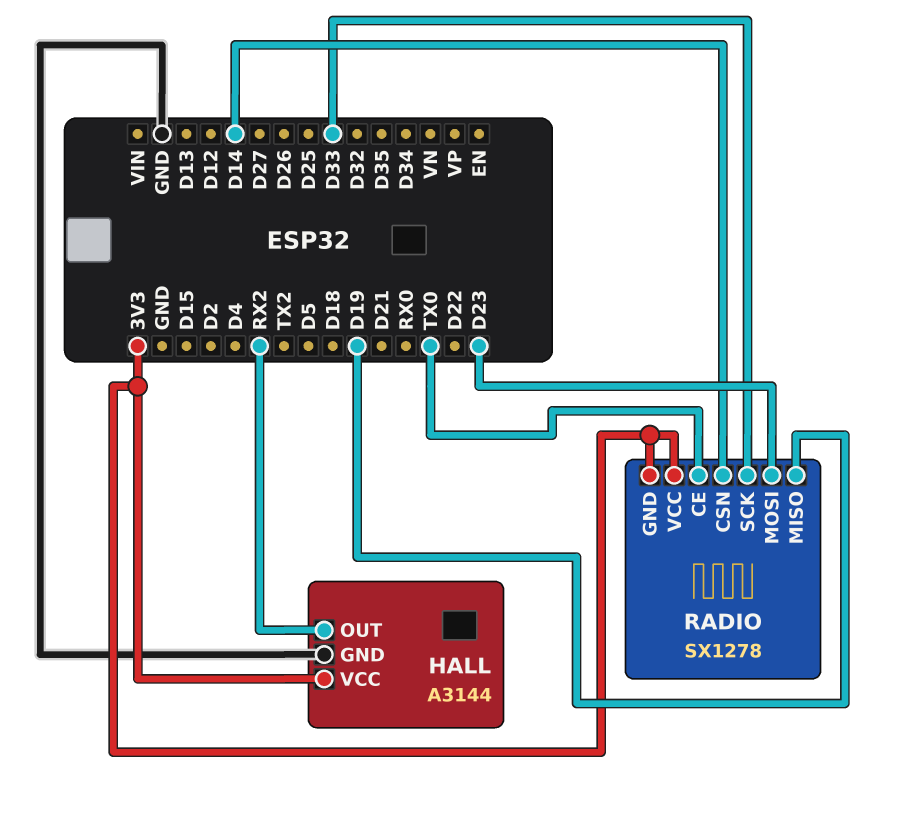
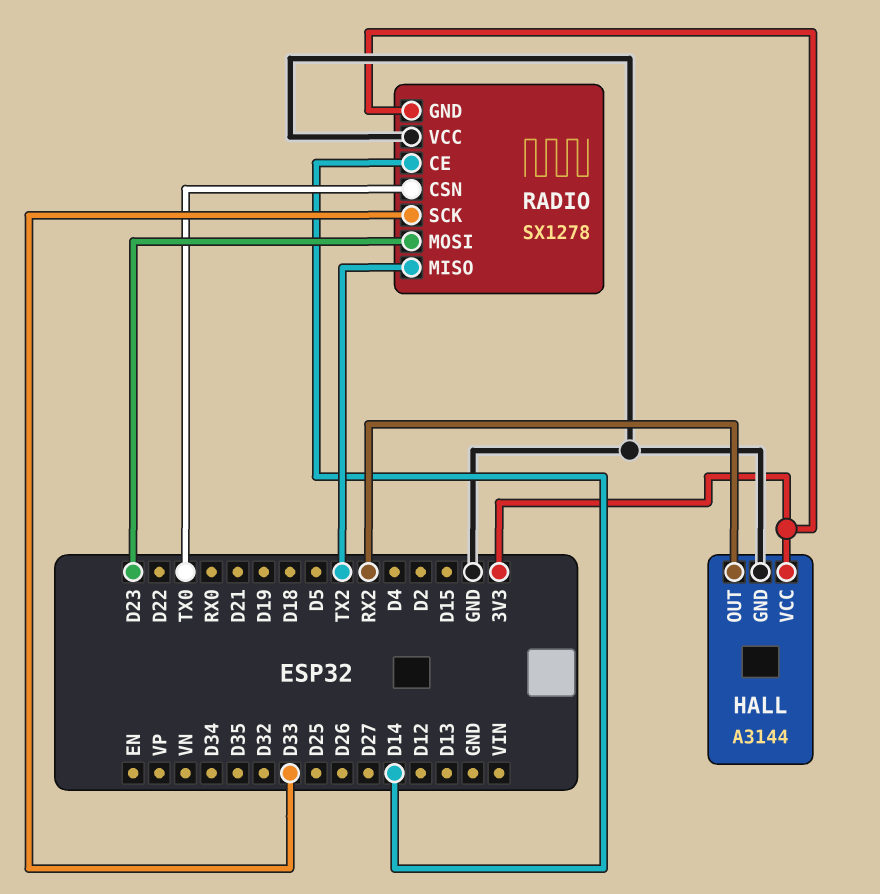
RADIO pin CE: TX0 -> D14
RADIO pin CSN: D14 -> TX0
RADIO pin MISO: D19 -> TX2
RADIO pin VCC: 3V3 -> GND

